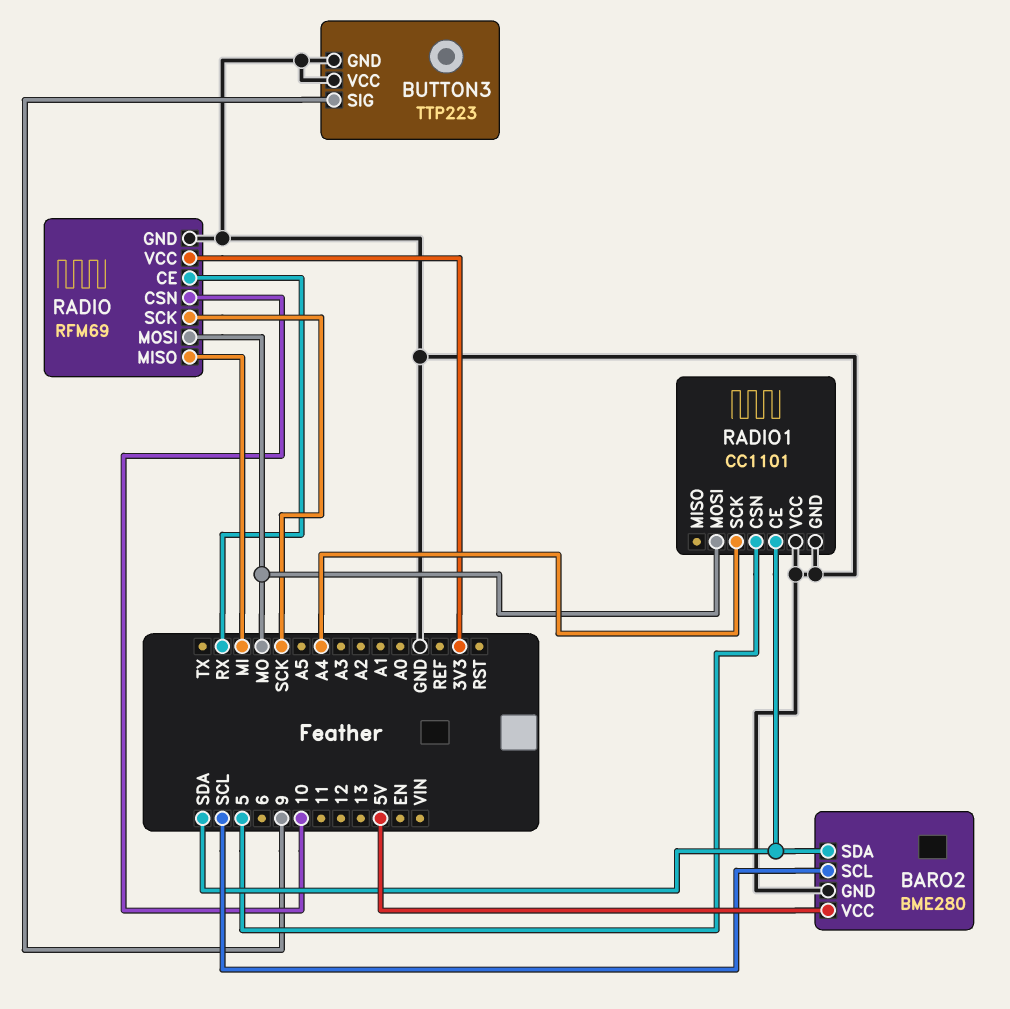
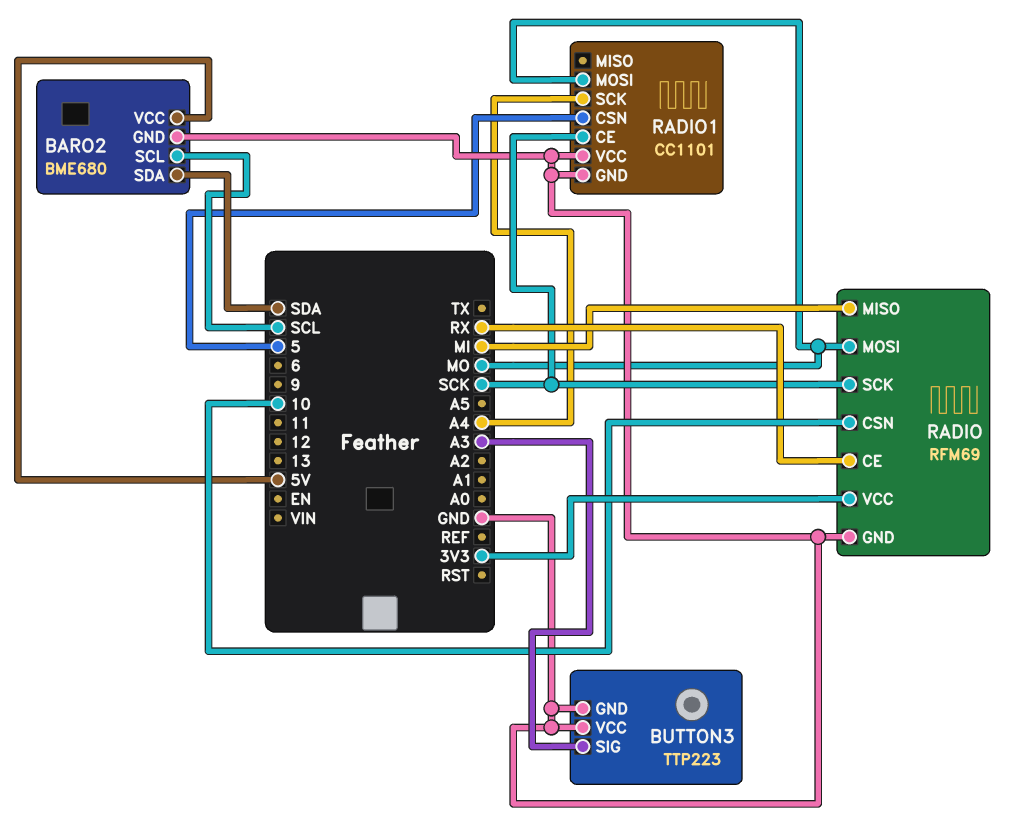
BARO2: BME280 -> BME680
BUTTON3 pin SIG: 9 -> A3
RADIO1 pin CE: SDA -> SCK

